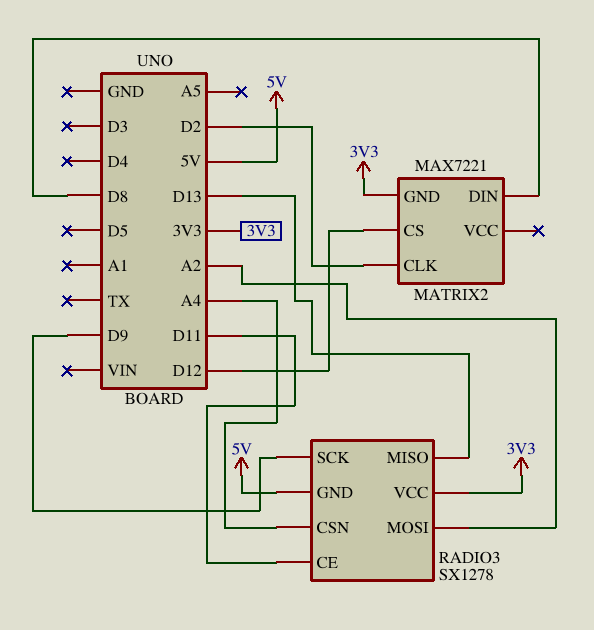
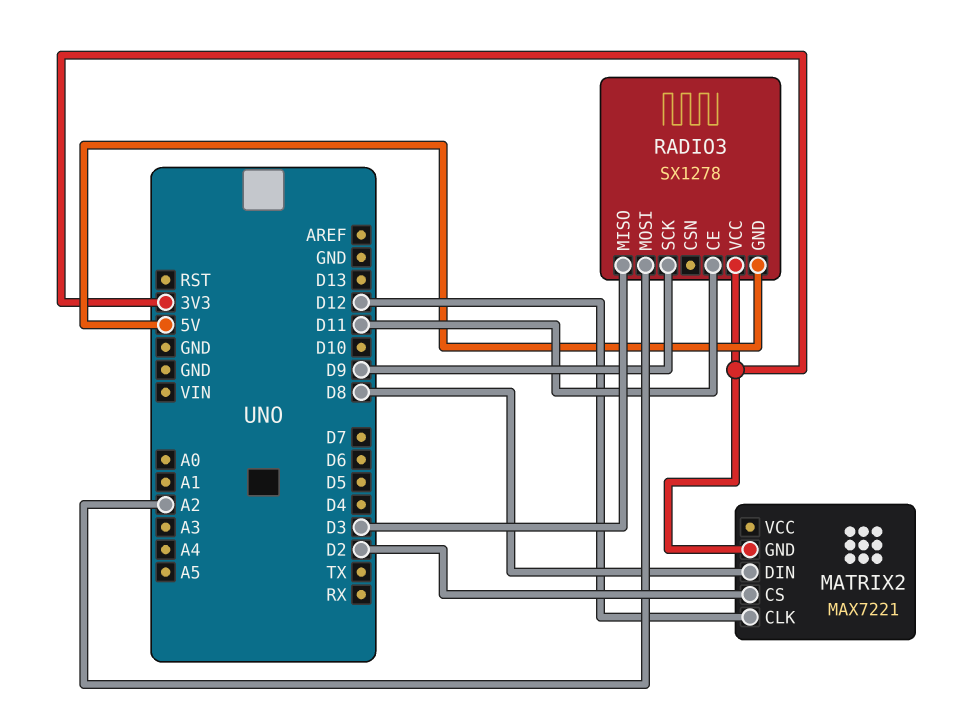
MATRIX2 pin CLK: D2 -> D12
MATRIX2 pin CS: D12 -> D2
RADIO3 pin CSN: A4 -> none
RADIO3 pin MISO: D13 -> D3

